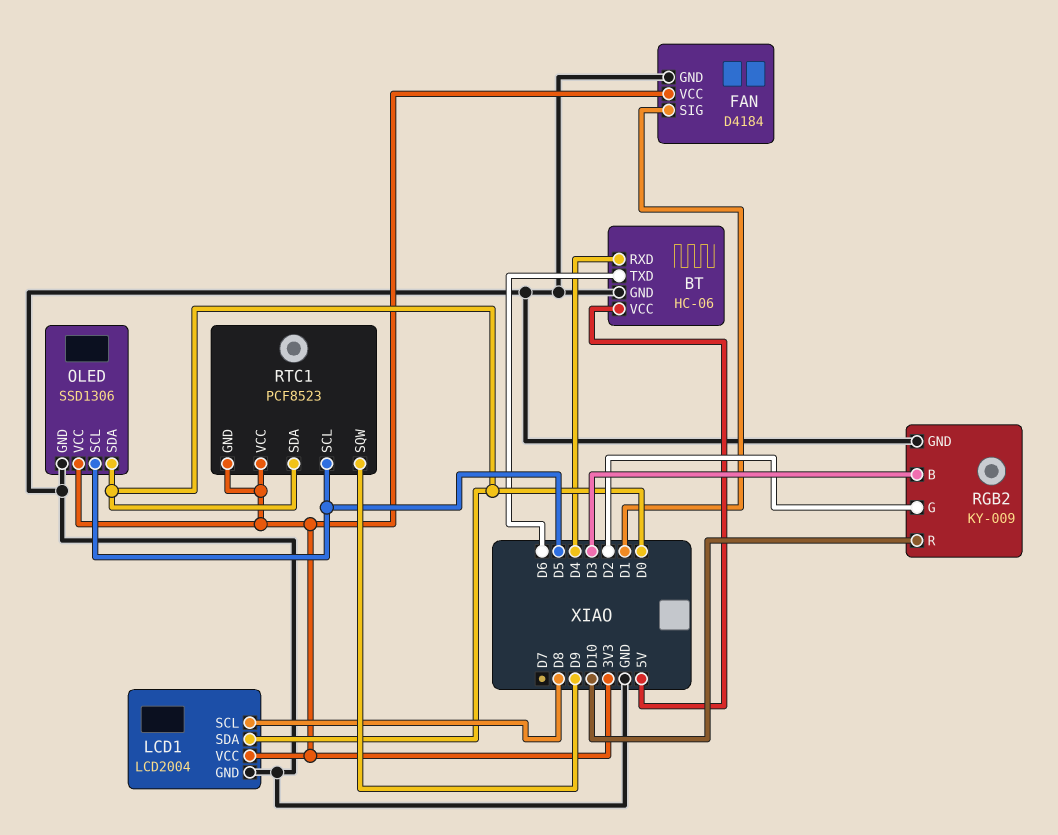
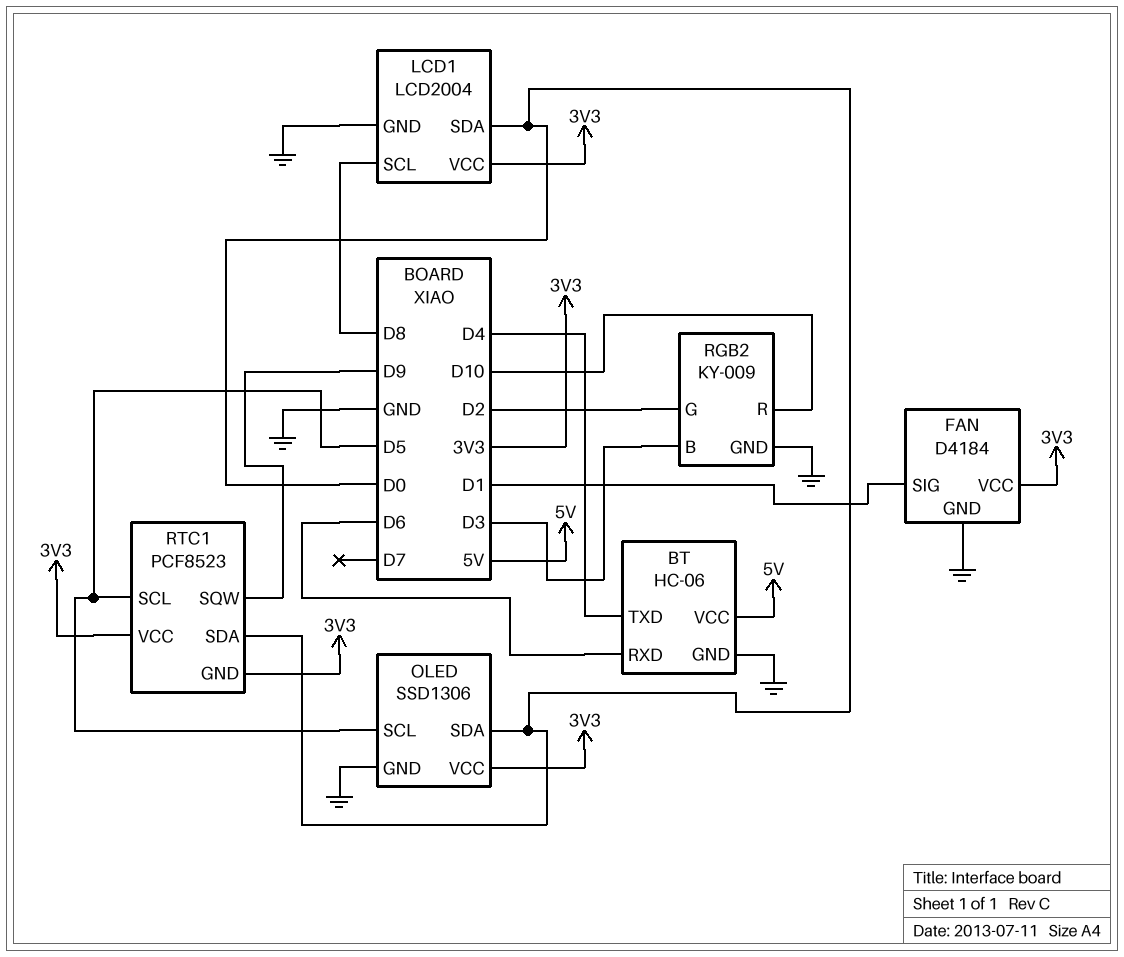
BT pin RXD: D4 -> D6
BT pin TXD: D6 -> D4

